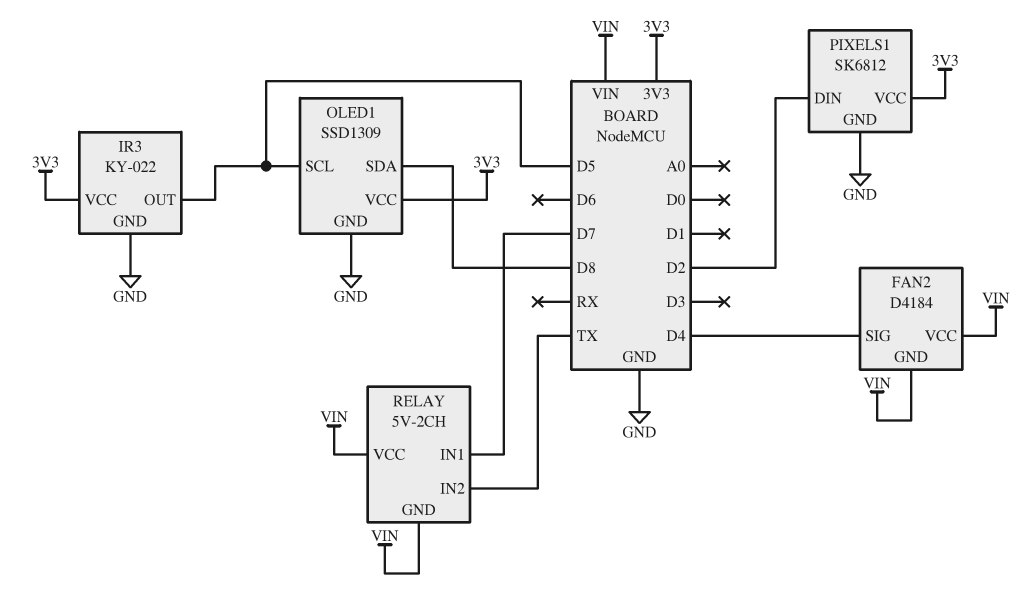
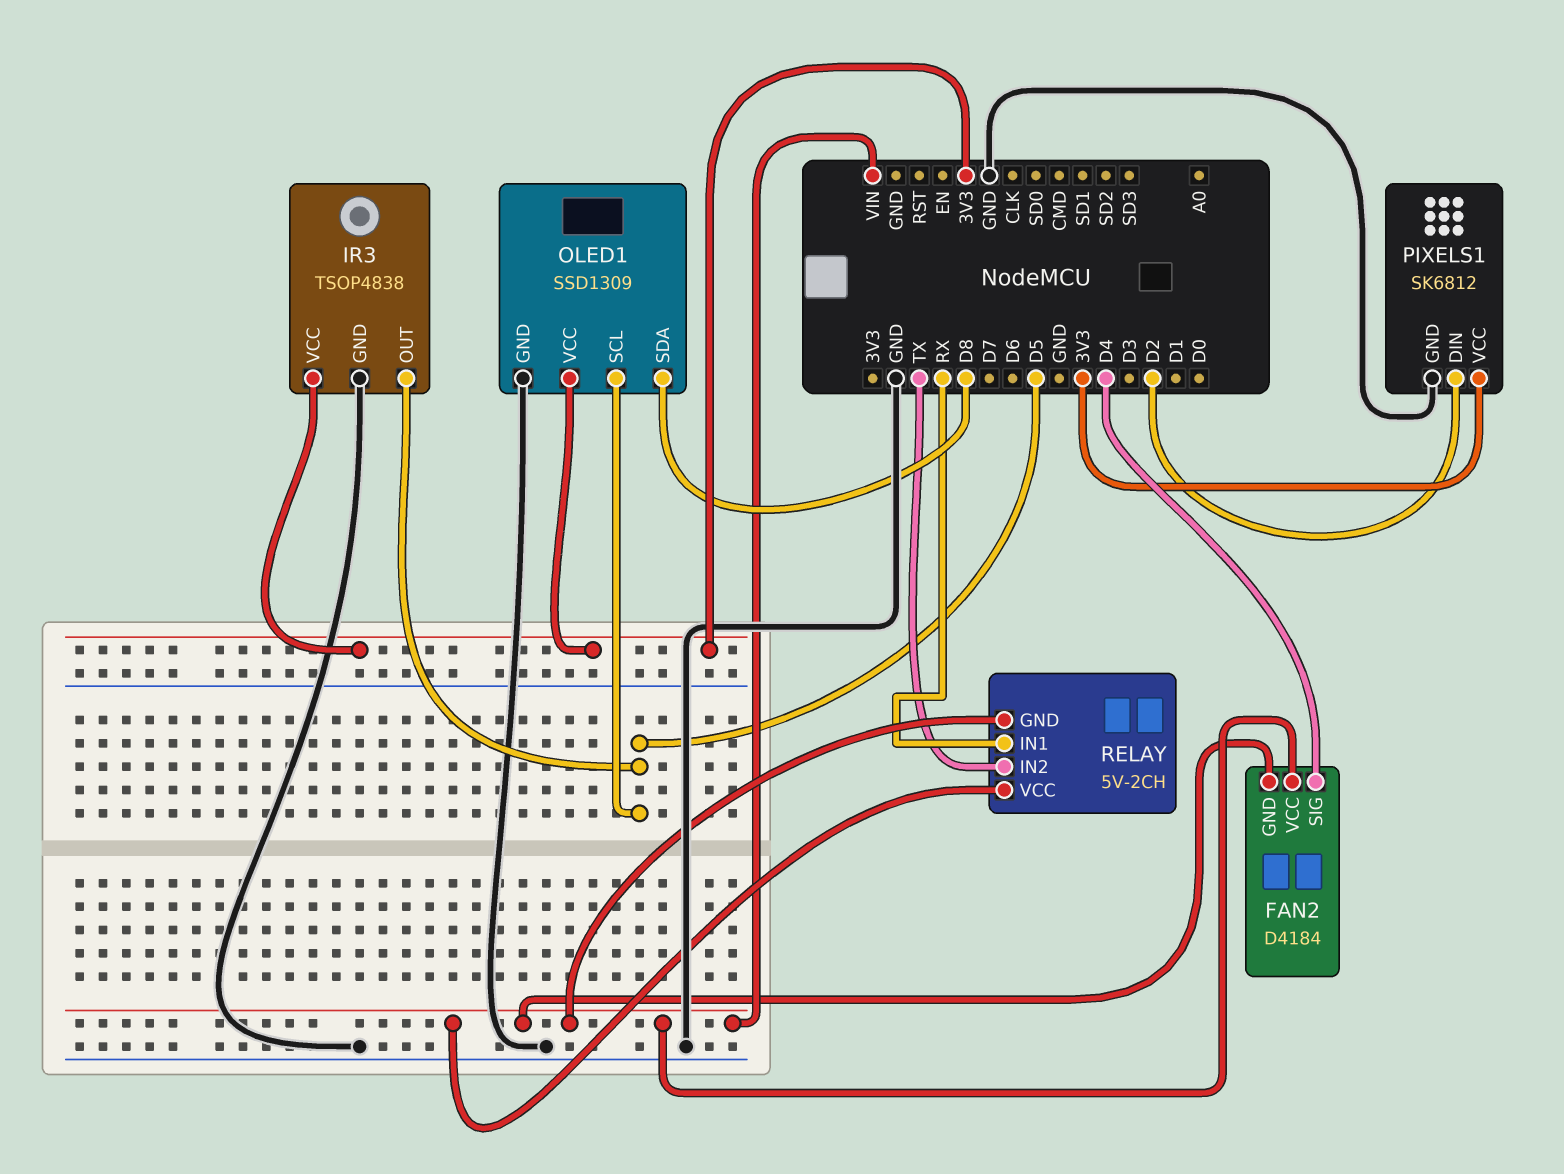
IR3: KY-022 -> TSOP4838
RELAY pin IN1: D7 -> RX

